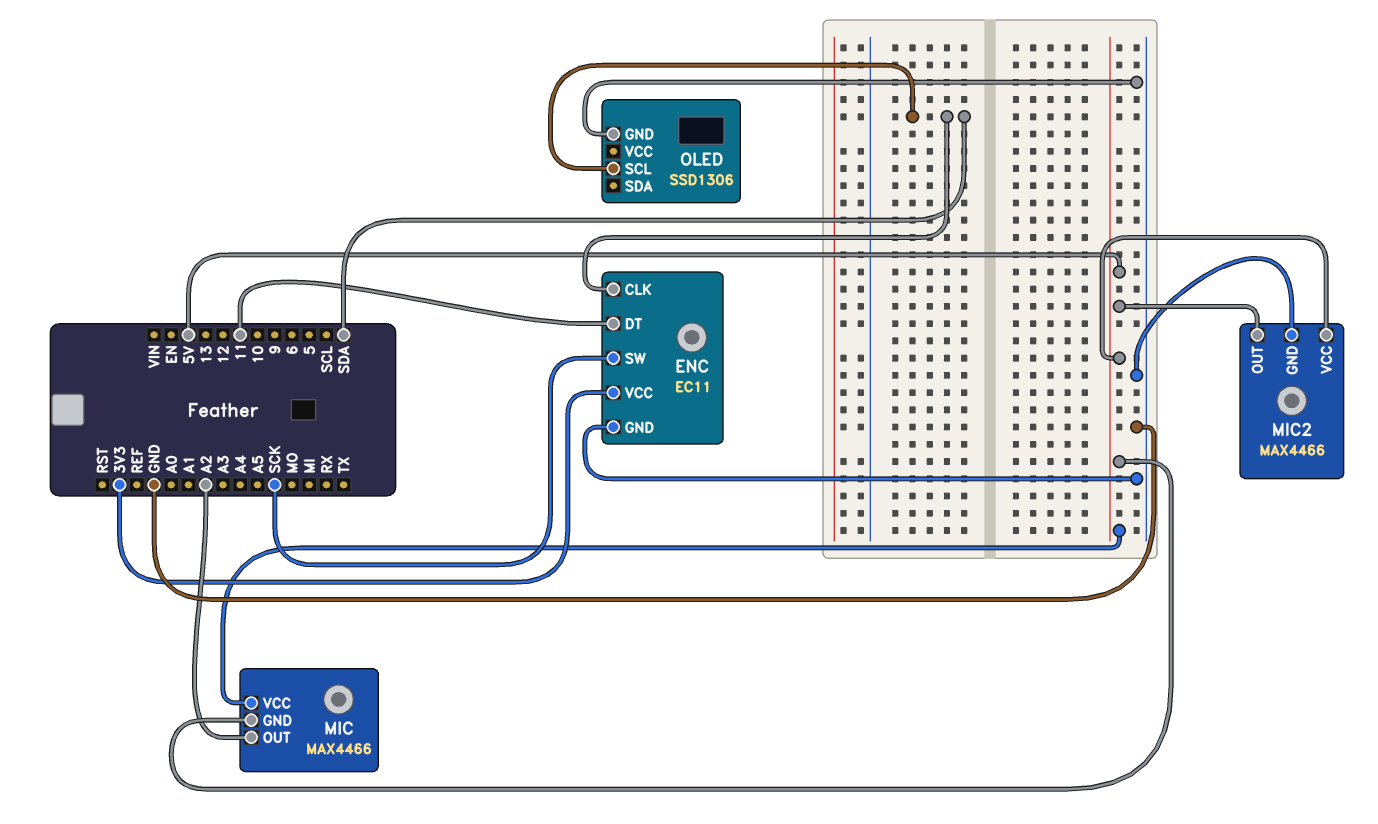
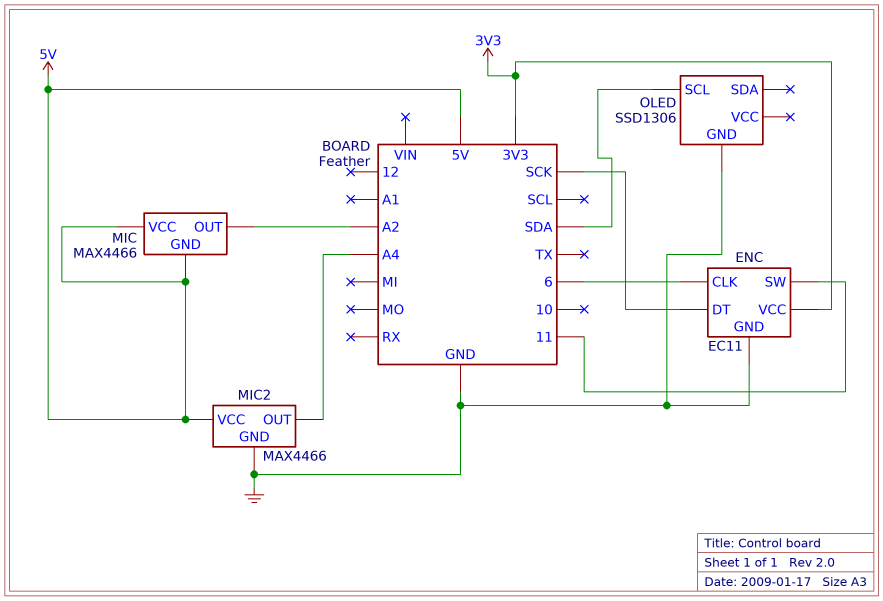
ENC pin CLK: SDA -> 6
ENC pin DT: 11 -> SCK
ENC pin SW: SCK -> 11
MIC2 pin OUT: 5V -> A4

